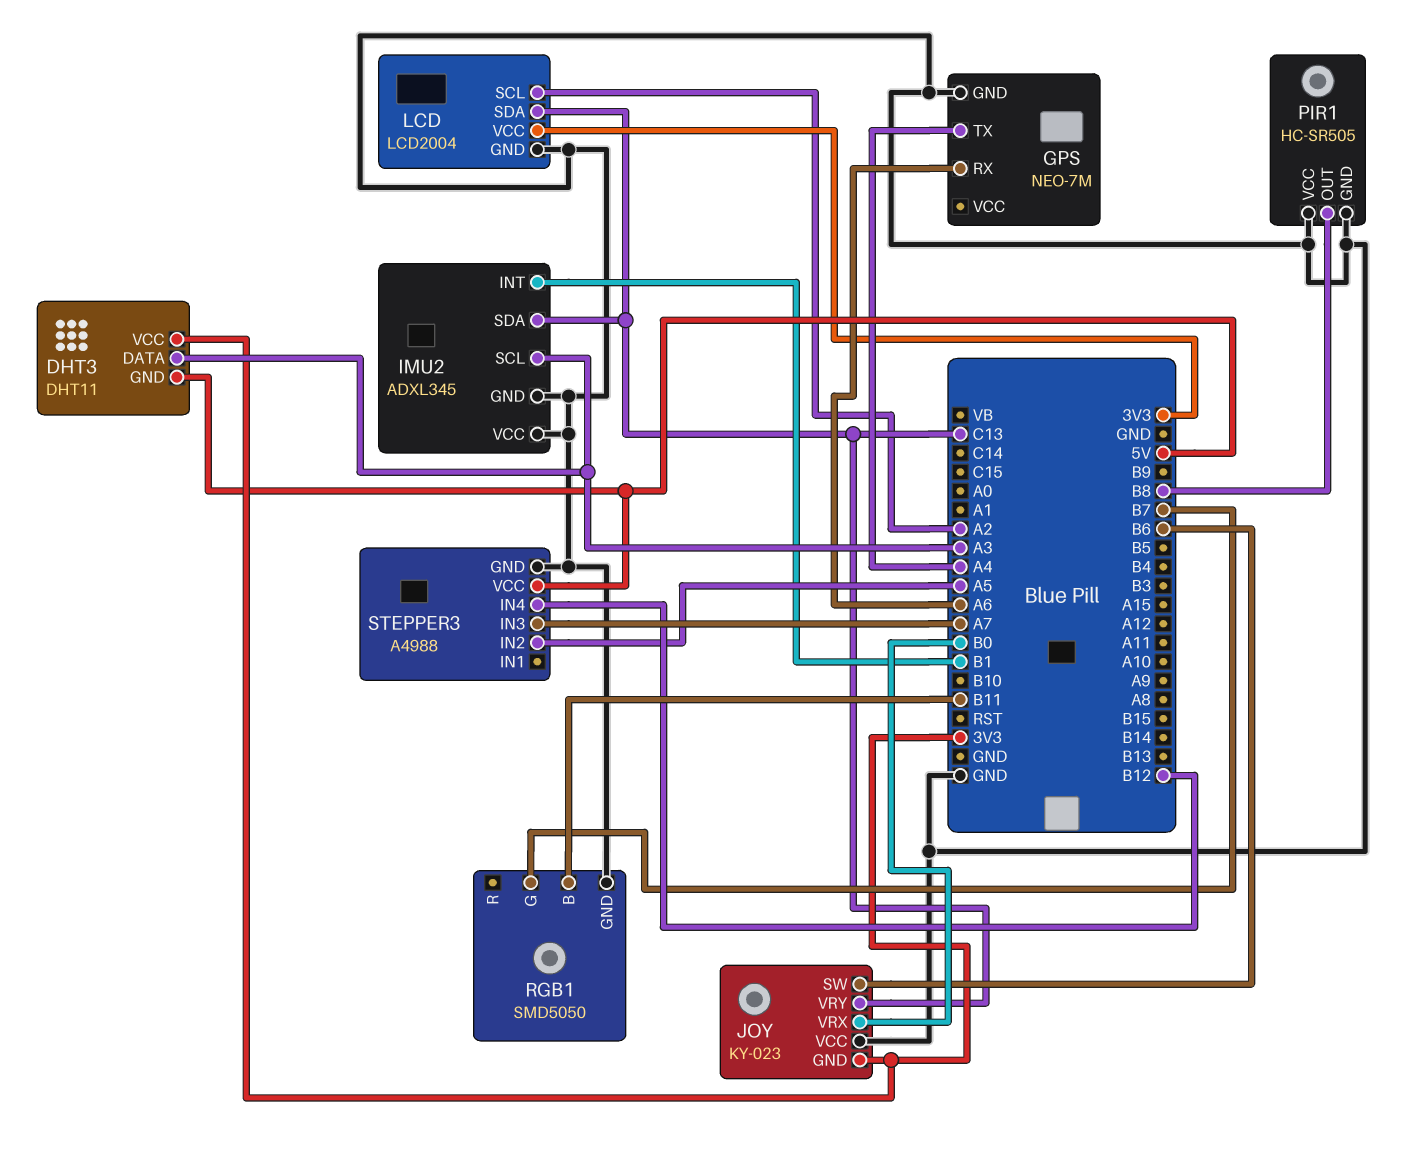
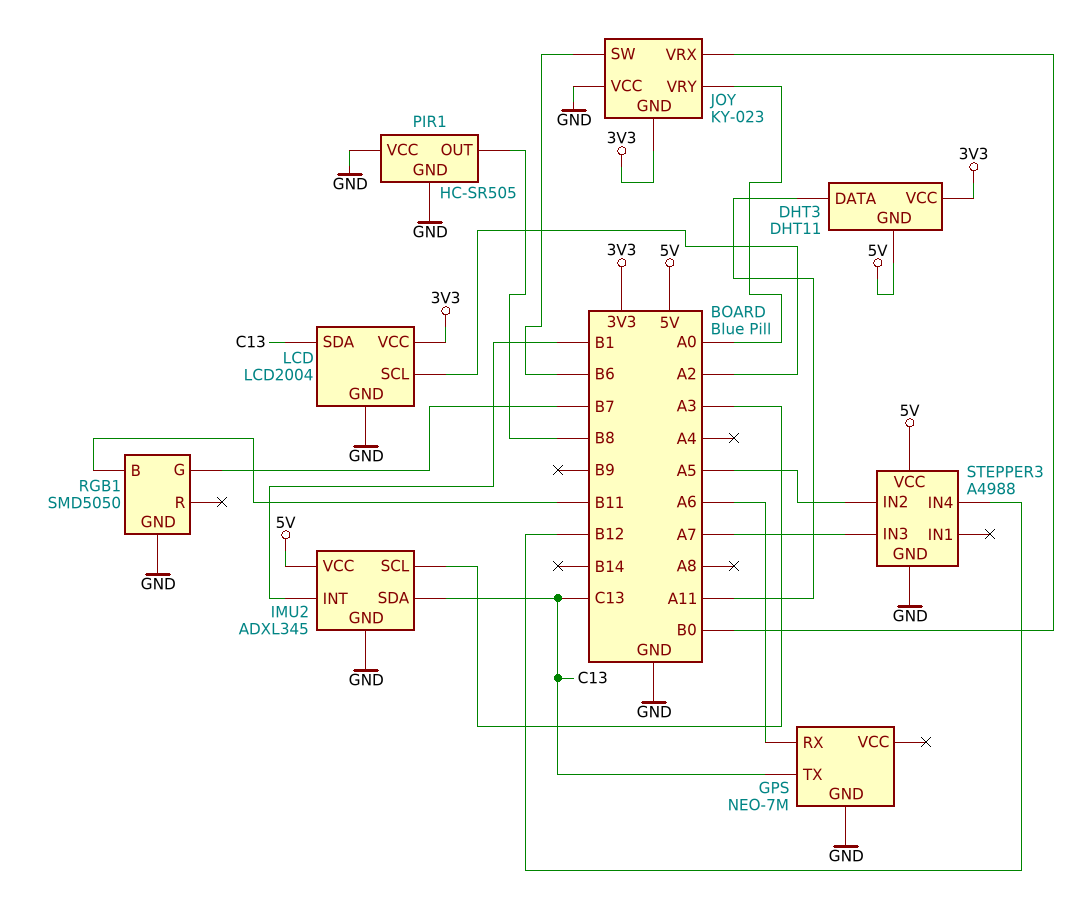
DHT3 pin DATA: A3 -> A11
GPS pin TX: A4 -> C13
IMU2 pin VCC: GND -> 5V
JOY pin VRY: C13 -> A0

